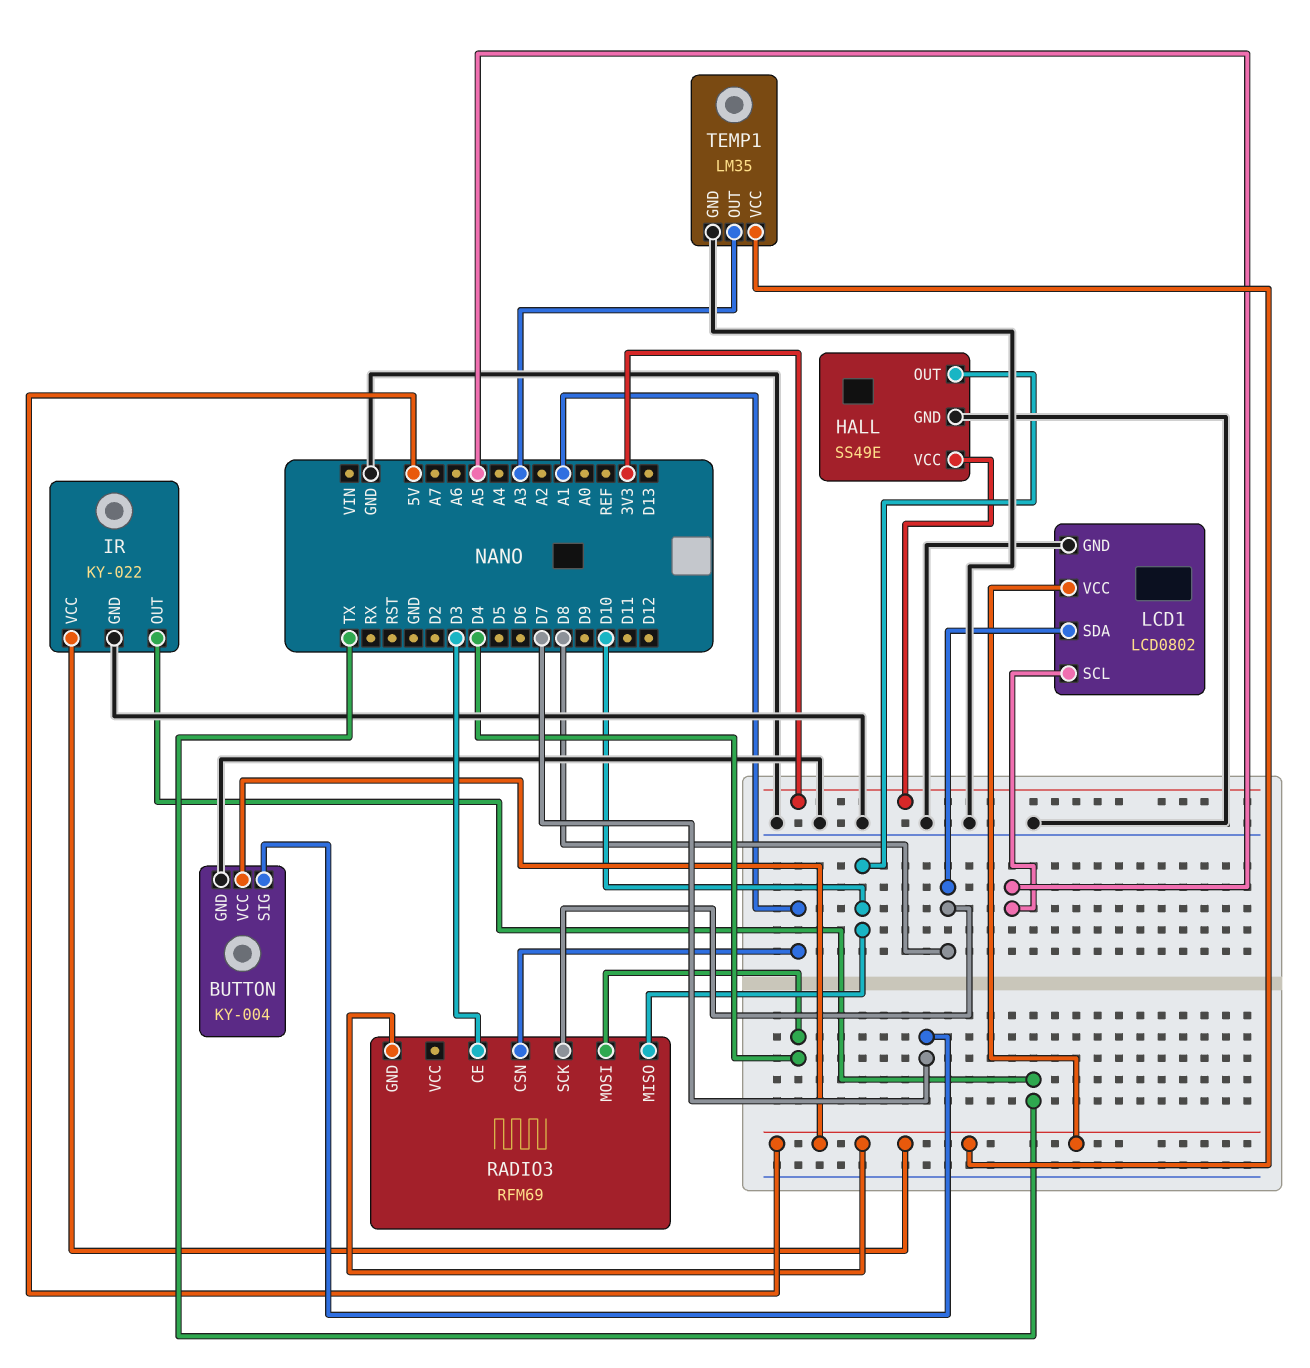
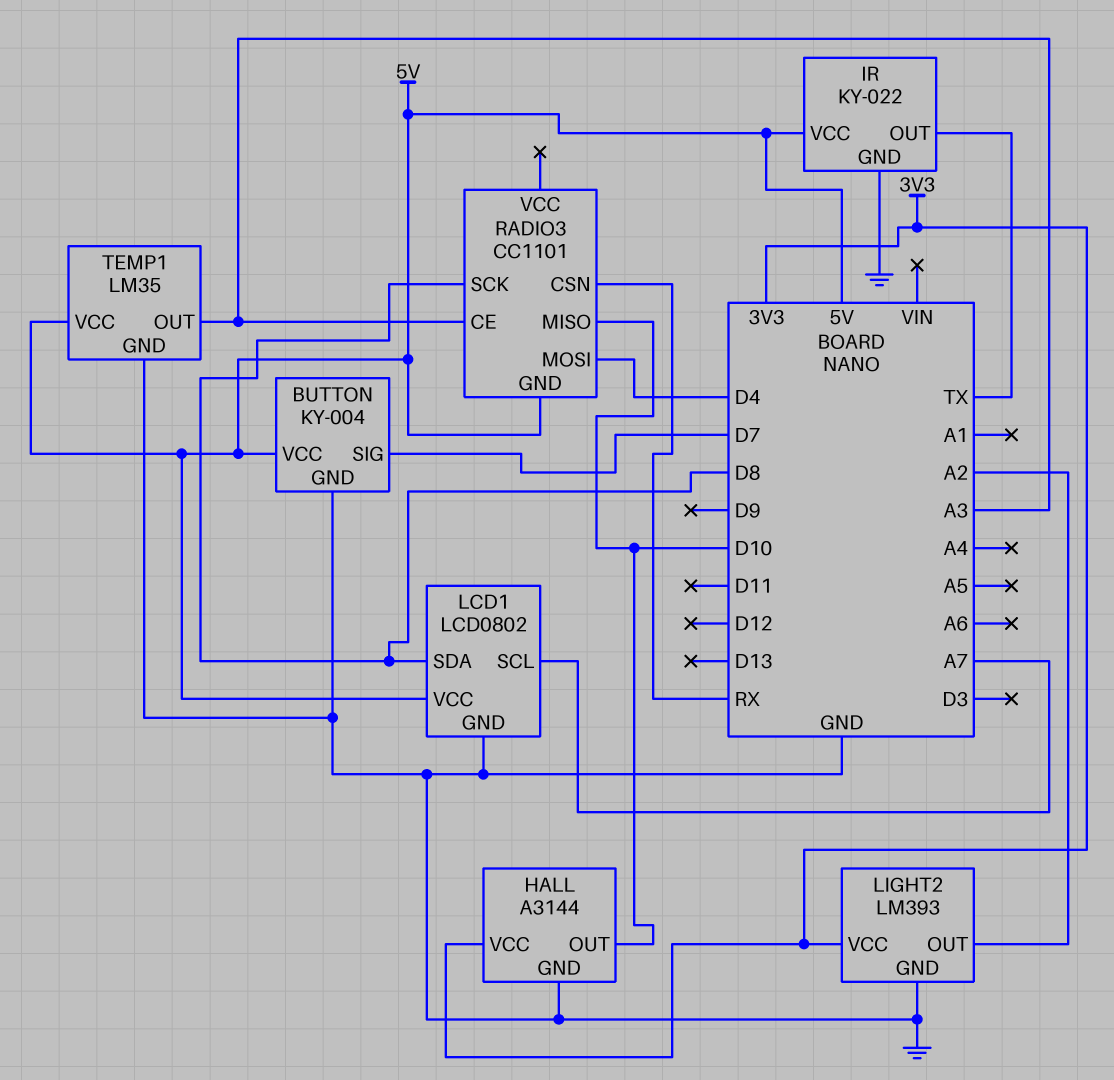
HALL: SS49E -> A3144
LCD1 pin SCL: A5 -> A7
LIGHT2: none -> LM393
LIGHT2 pin GND: none -> GND
LIGHT2 pin OUT: none -> A2
LIGHT2 pin VCC: none -> 3V3
RADIO3: RFM69 -> CC1101
RADIO3 pin CE: D3 -> A3
RADIO3 pin CSN: A1 -> RX

